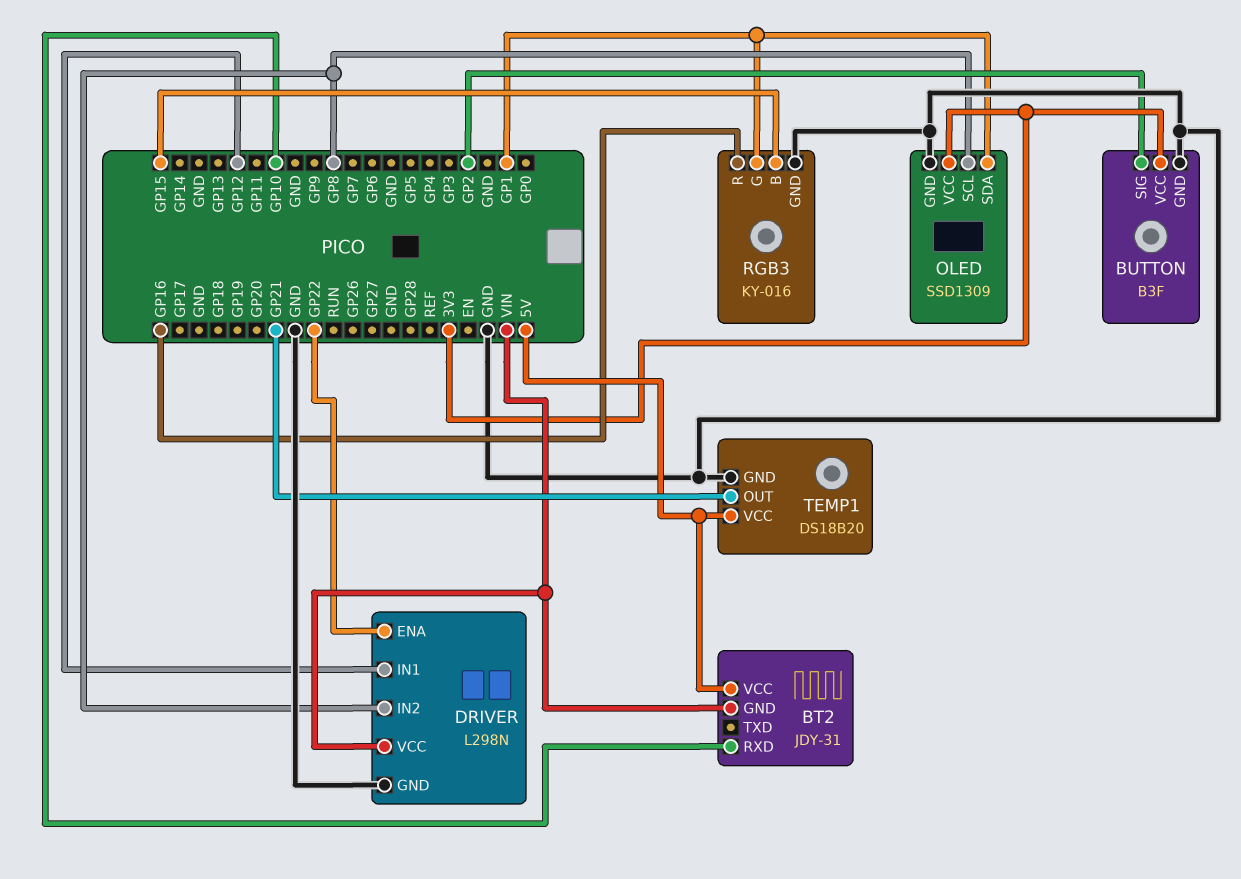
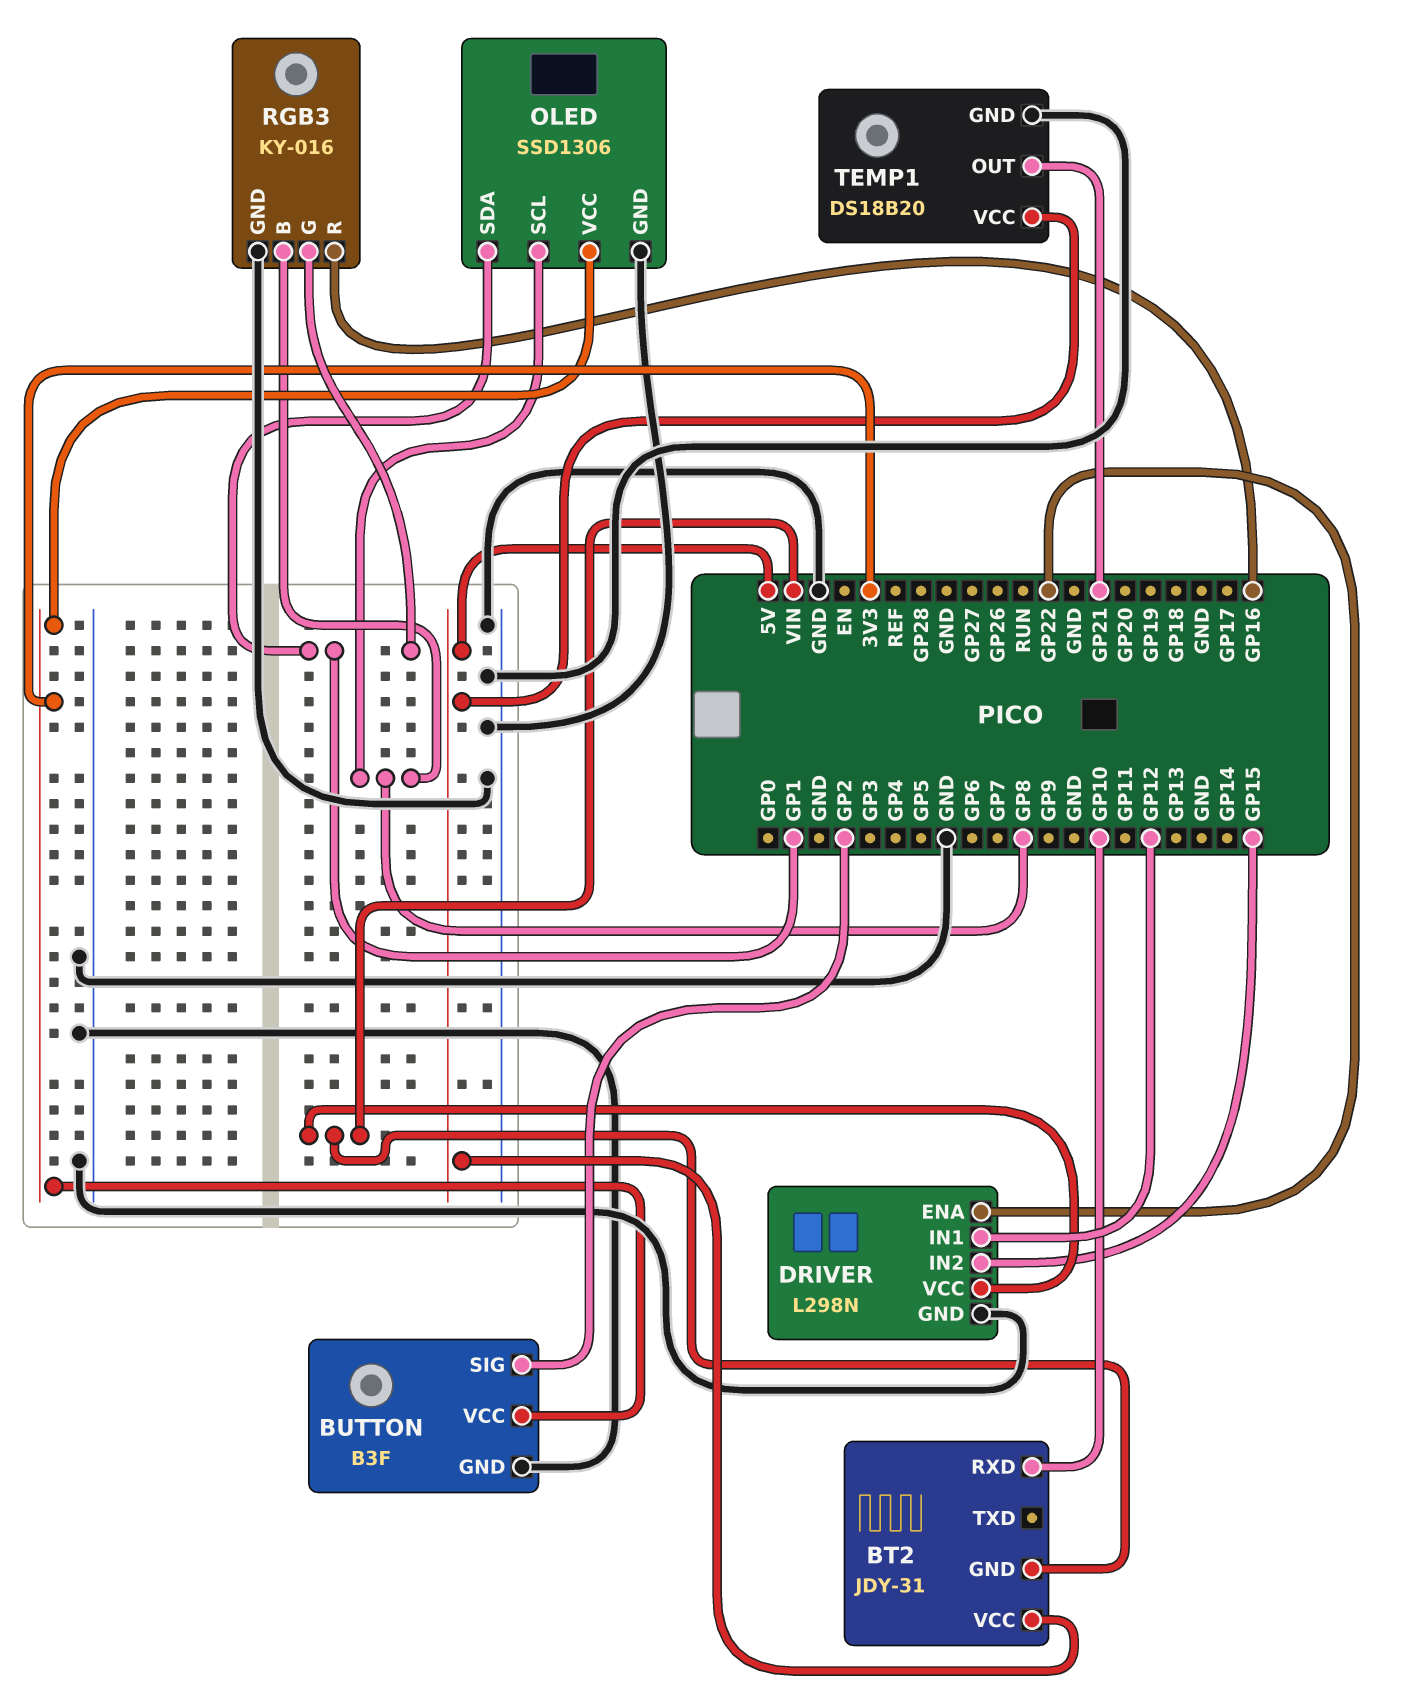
DRIVER pin IN2: GP8 -> GP15
OLED: SSD1309 -> SSD1306
RGB3 pin B: GP15 -> GP8

